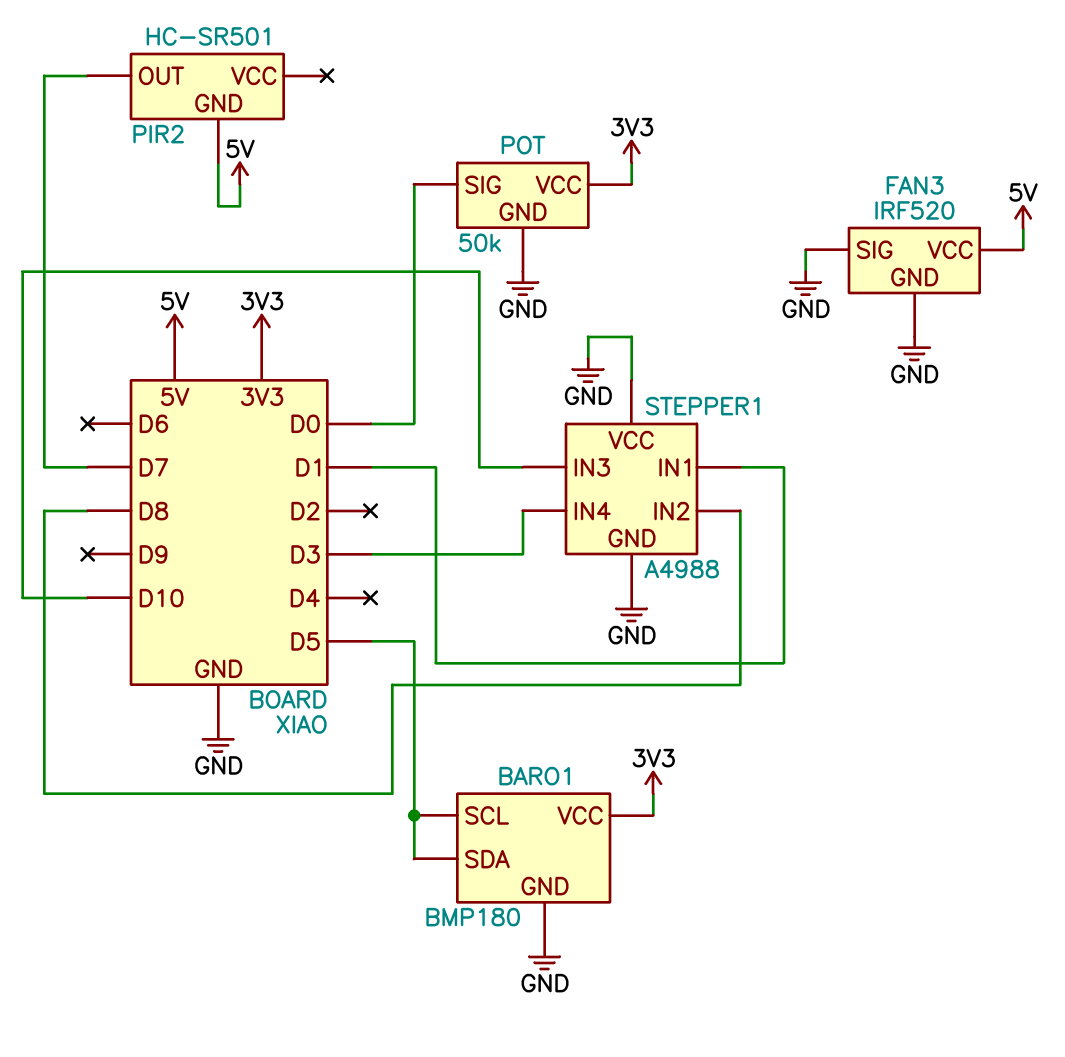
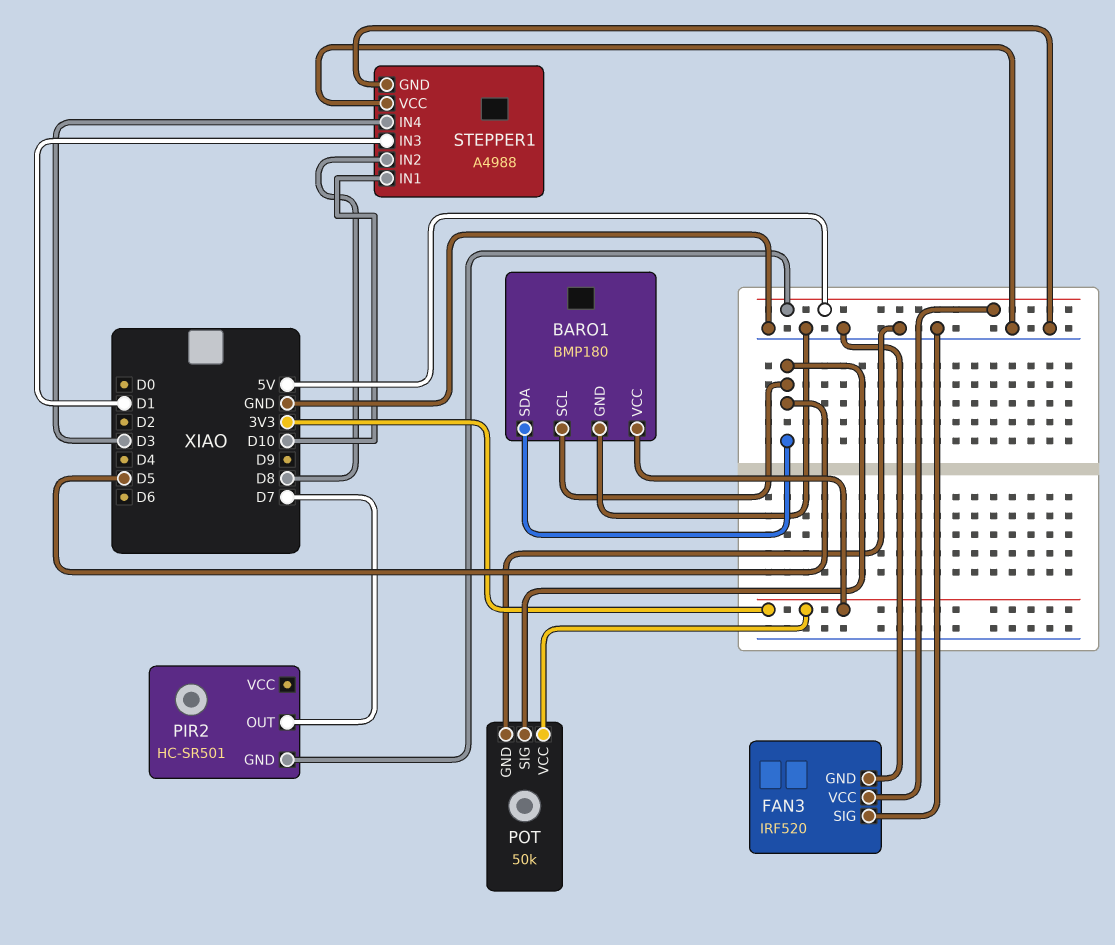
POT pin SIG: D0 -> D5
STEPPER1 pin IN1: D1 -> D10
STEPPER1 pin IN3: D10 -> D1

